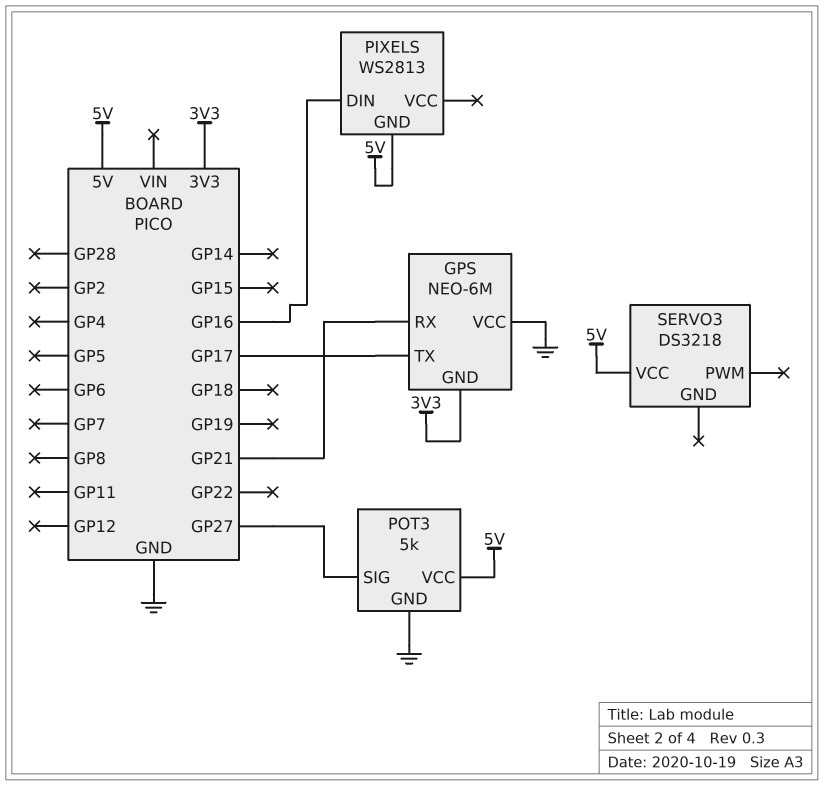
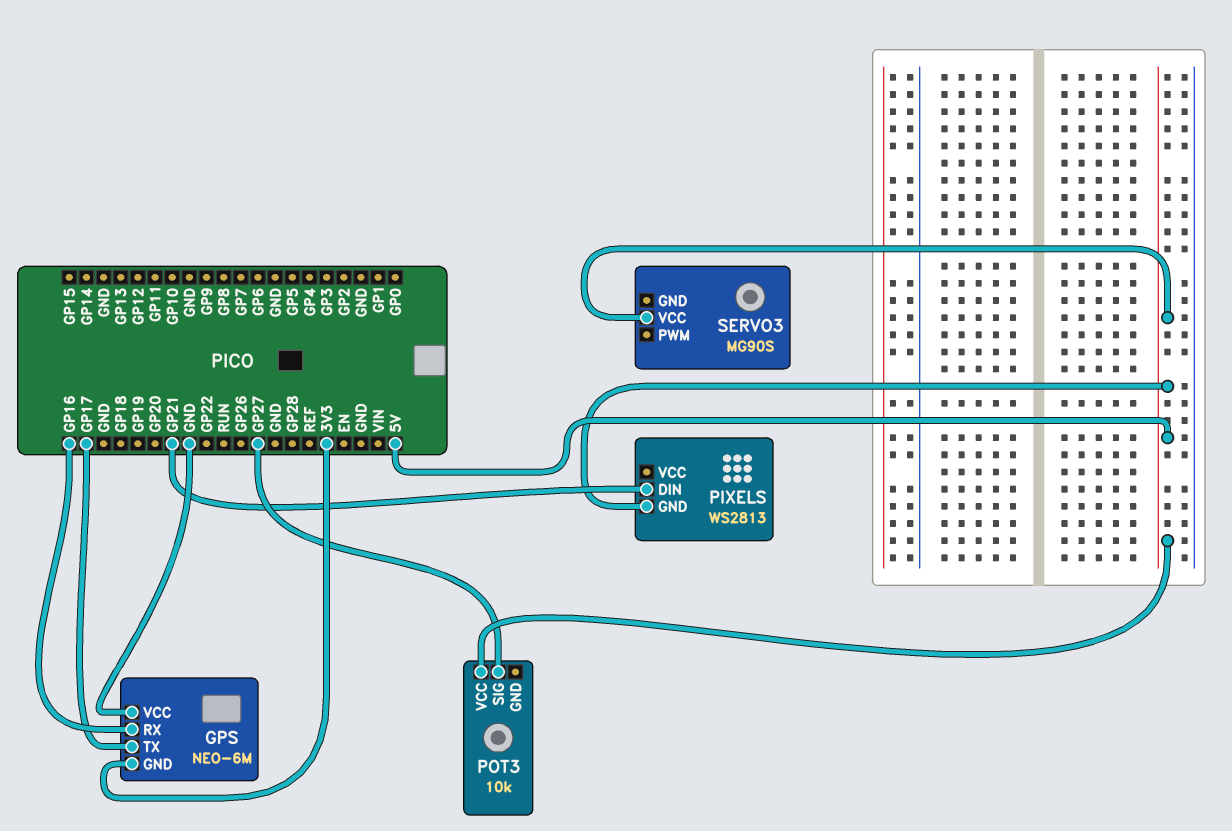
GPS pin RX: GP21 -> GP16
PIXELS pin DIN: GP16 -> GP21
POT3: 5k -> 10k
POT3 pin GND: GND -> none
SERVO3: DS3218 -> MG90S

